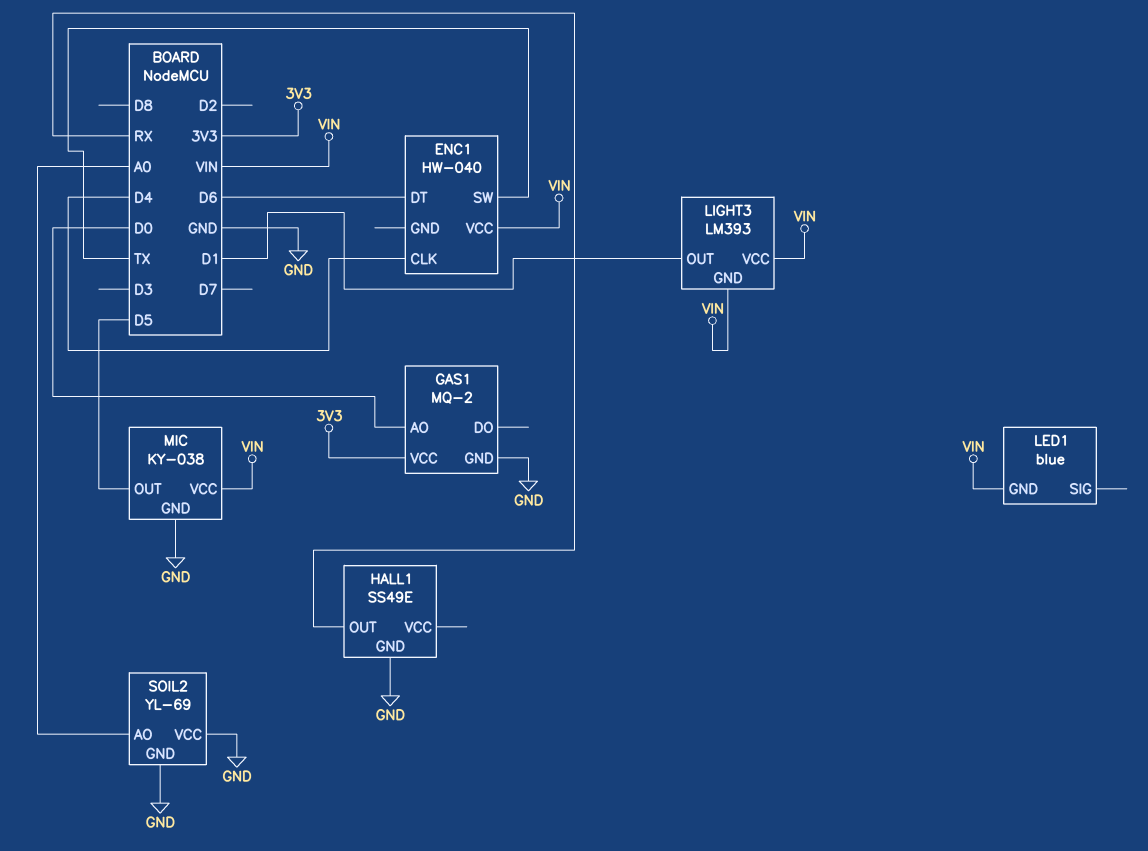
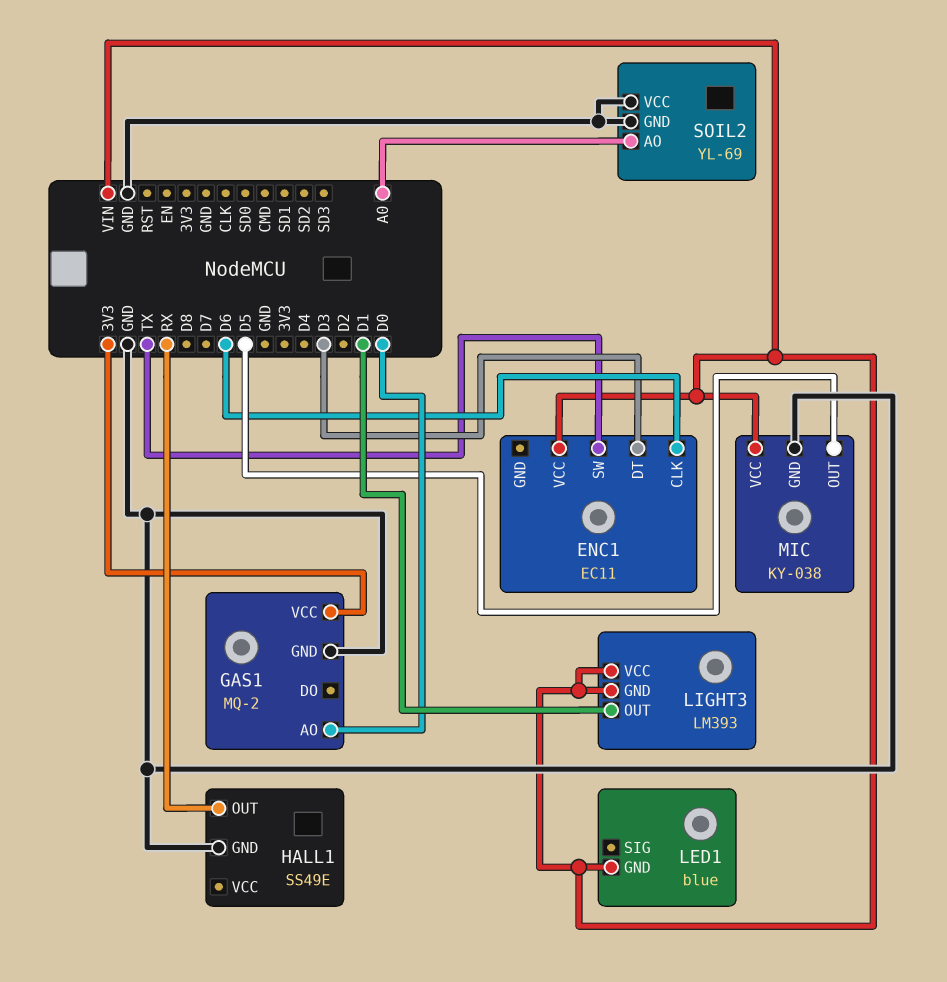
ENC1: HW-040 -> EC11
ENC1 pin CLK: D4 -> D6
ENC1 pin DT: D6 -> D3

